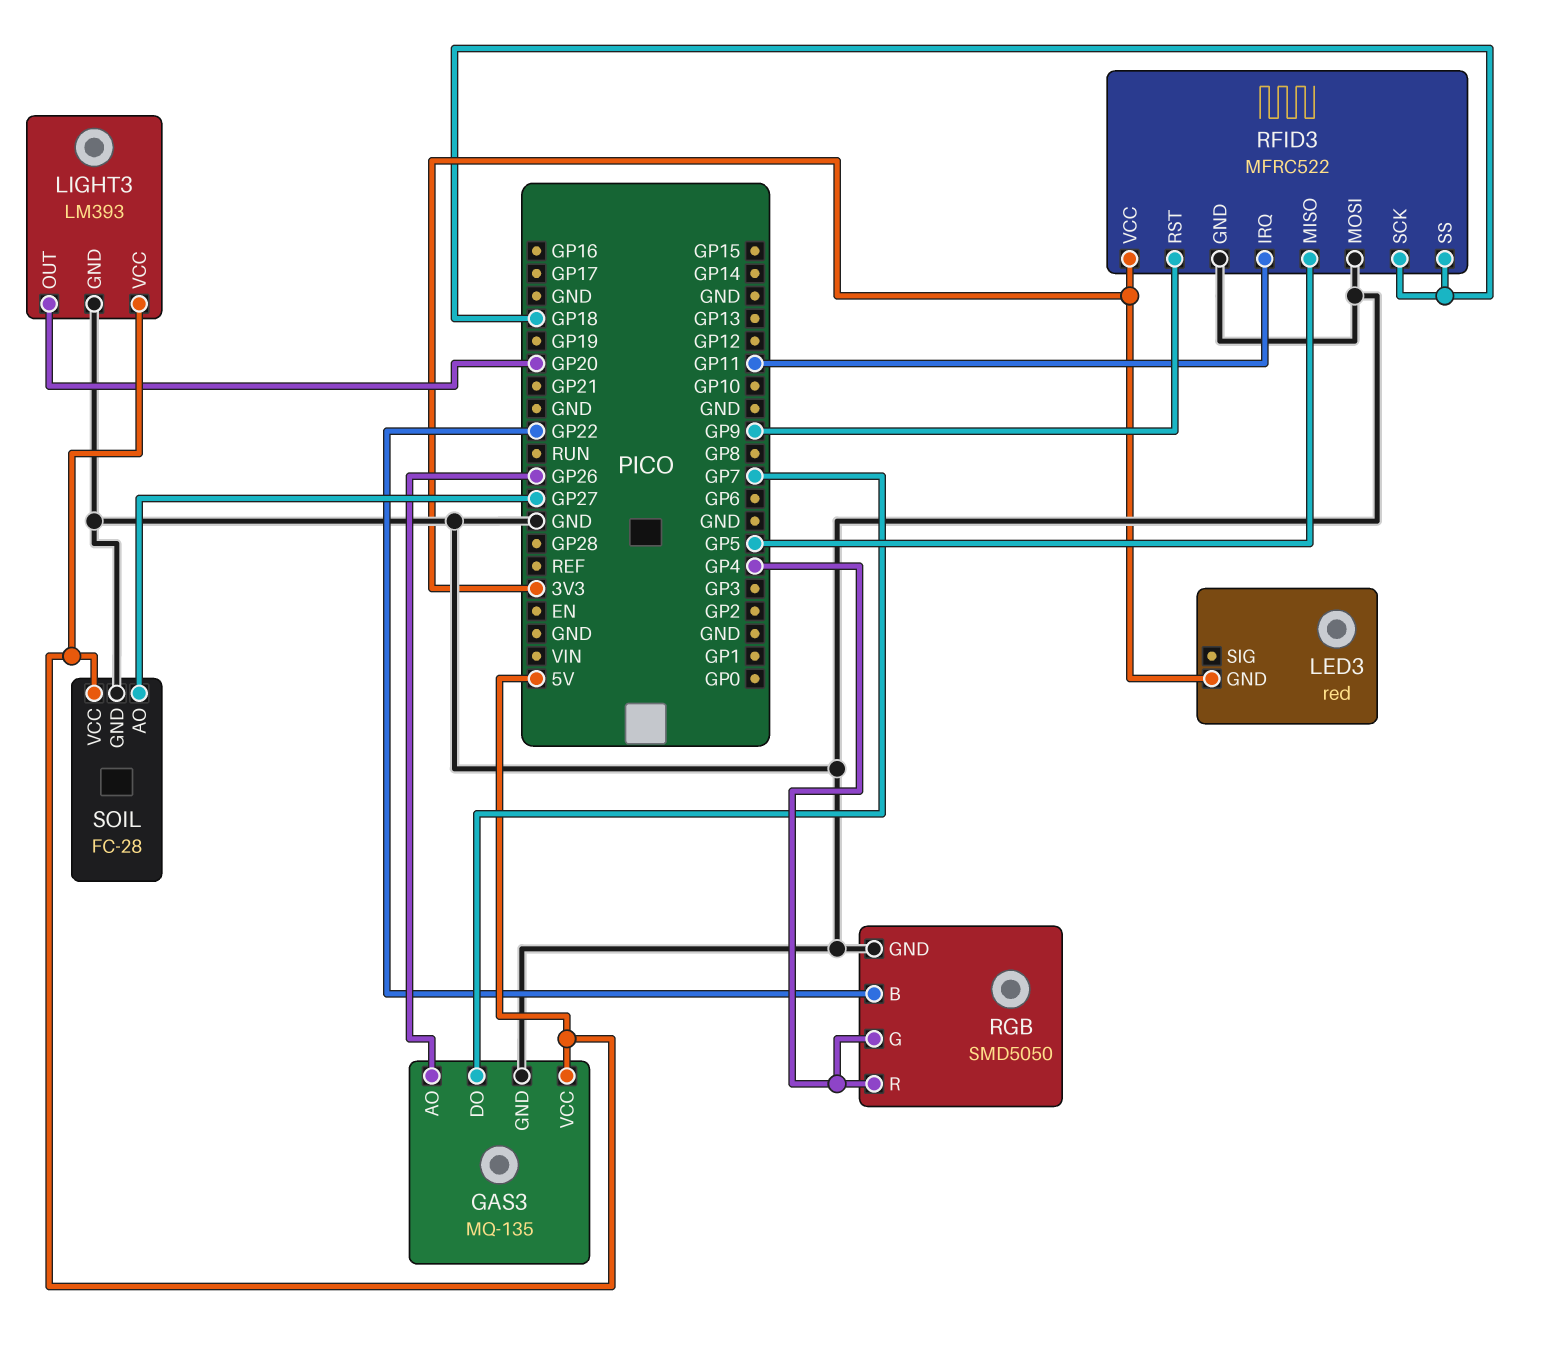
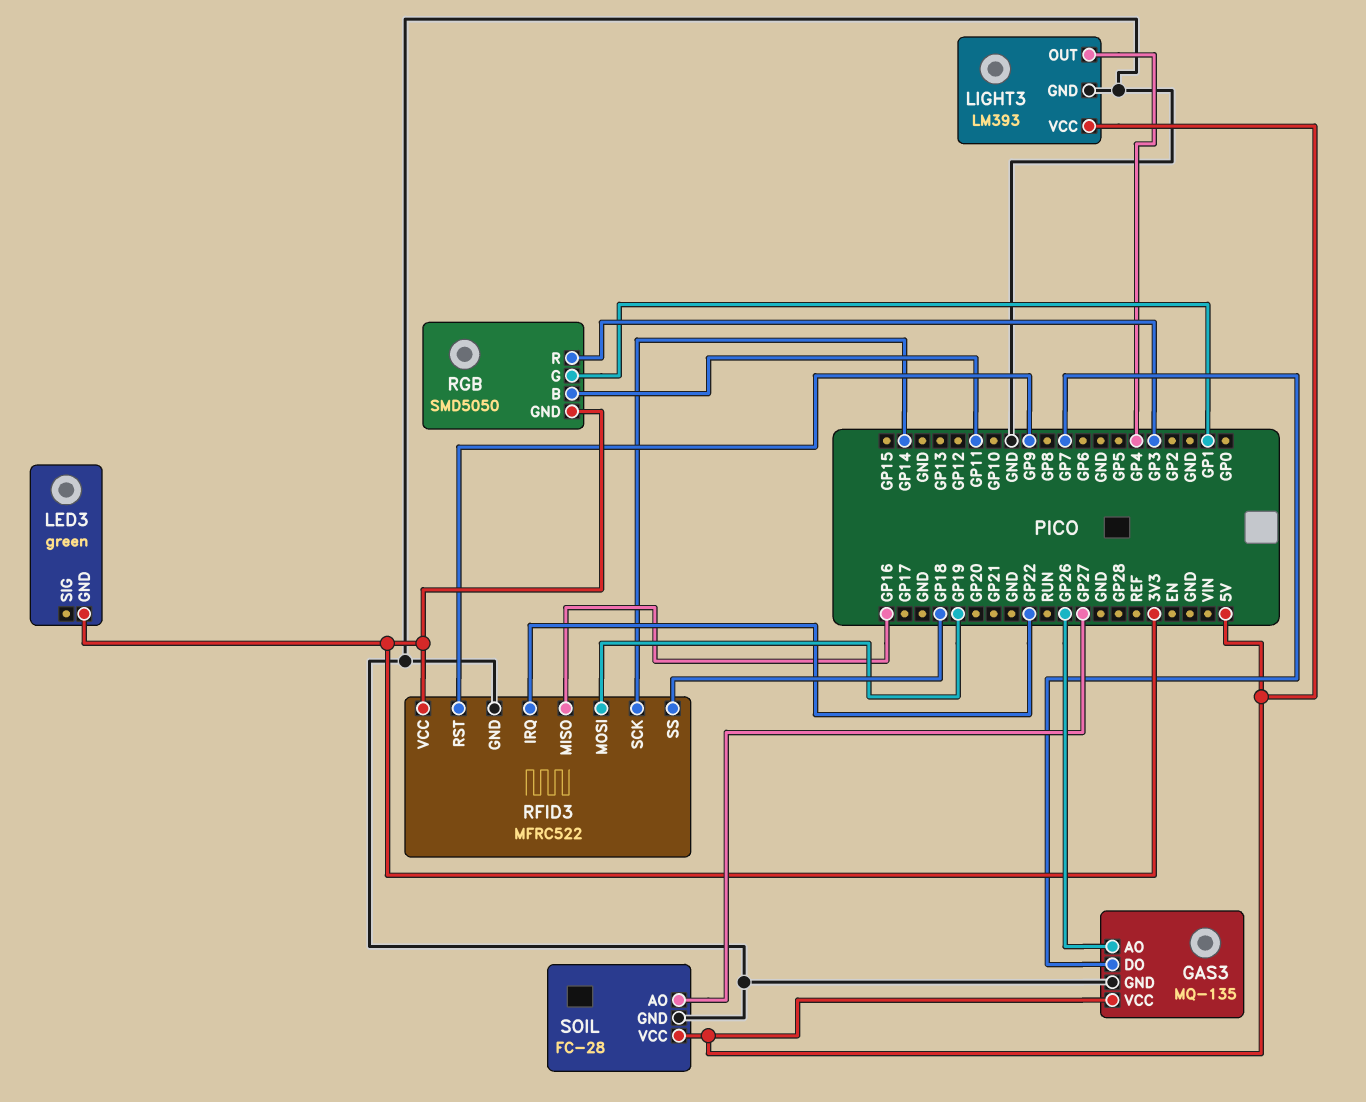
LED3: red -> green
LIGHT3 pin OUT: GP20 -> GP4
RFID3 pin IRQ: GP11 -> GP22
RFID3 pin MISO: GP5 -> GP16
RFID3 pin MOSI: GND -> GP19
RFID3 pin SCK: GP18 -> GP14
RGB pin B: GP22 -> GP11
RGB pin G: GP4 -> GP1
RGB pin GND: GND -> 3V3
RGB pin R: GP4 -> GP3

